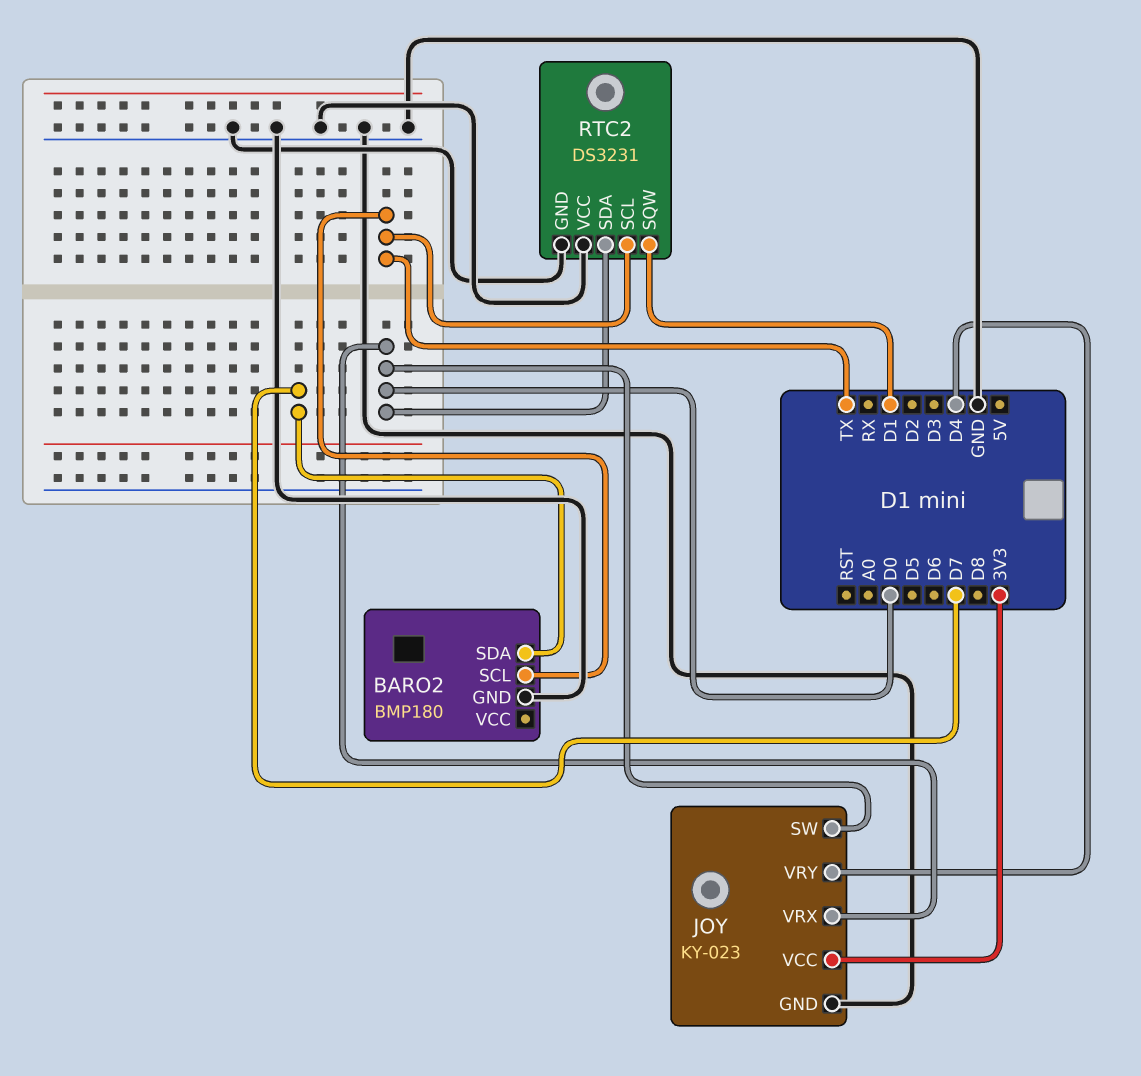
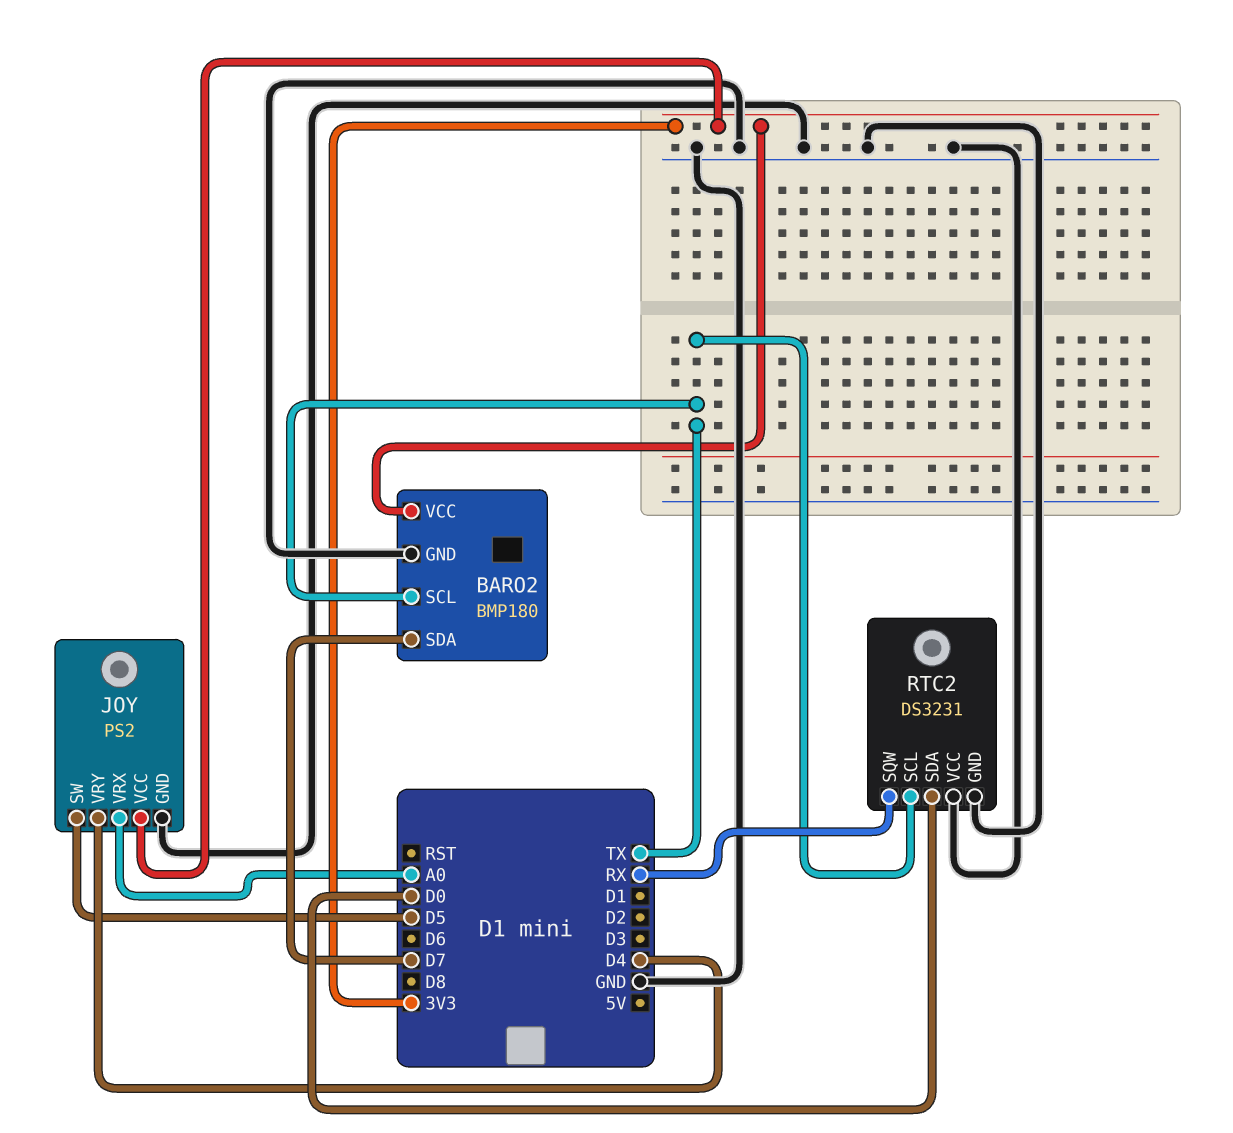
BARO2 pin VCC: none -> 3V3
JOY: KY-023 -> PS2
JOY pin SW: D0 -> D5
JOY pin VRX: D0 -> A0
RTC2 pin SQW: D1 -> RX

